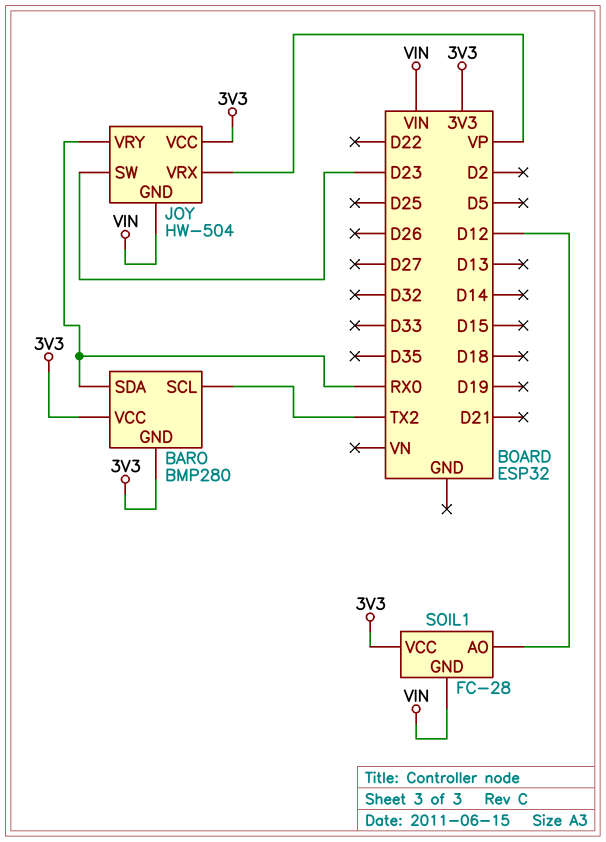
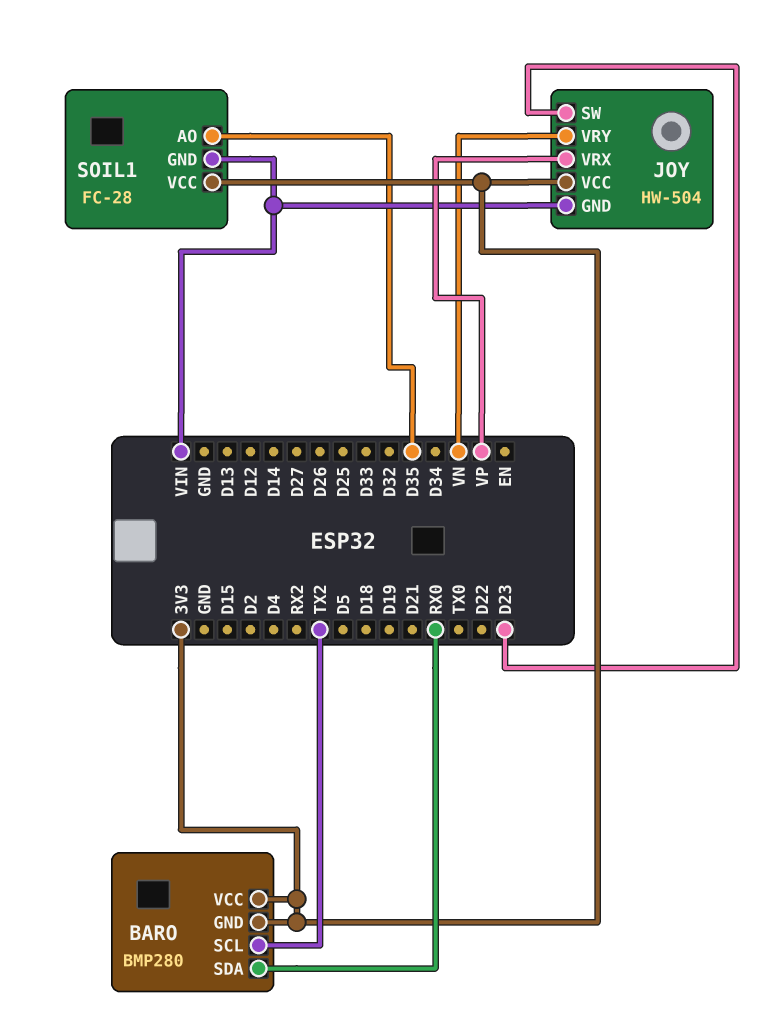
JOY pin VRY: RX0 -> VN
SOIL1 pin AO: D12 -> D35

